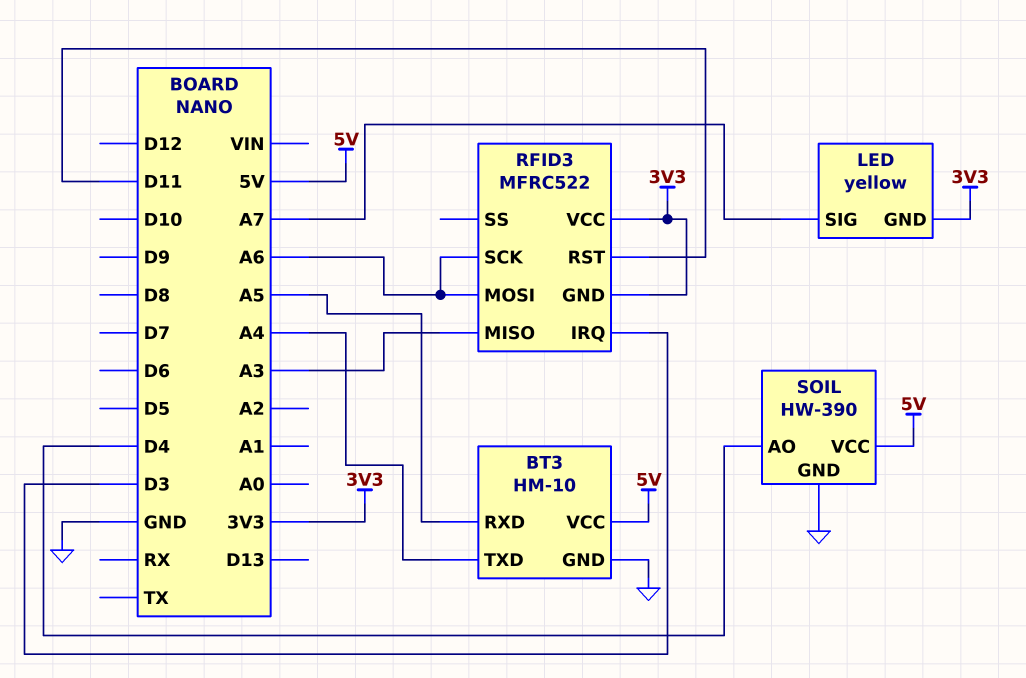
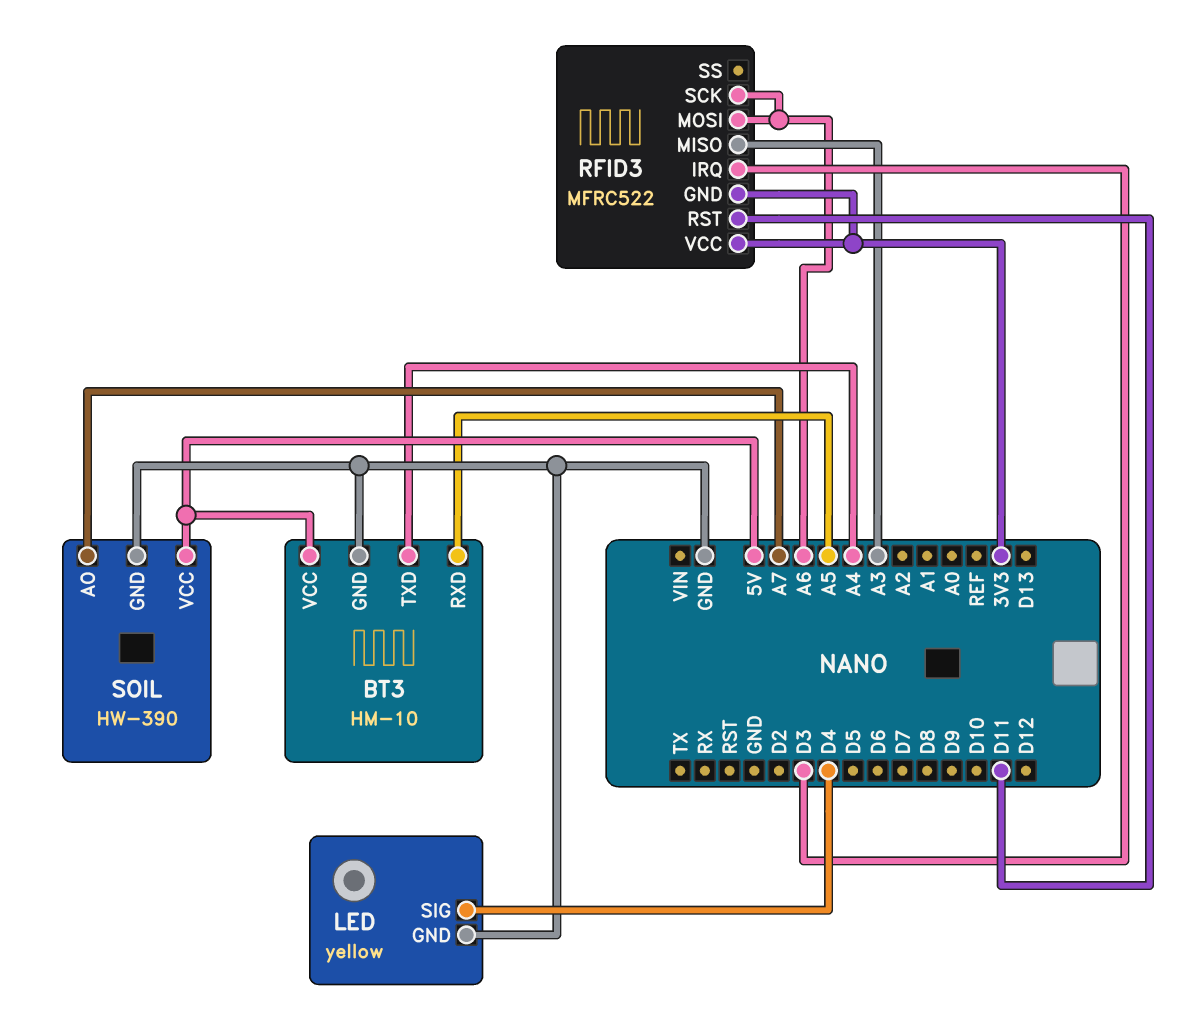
LED pin GND: 3V3 -> GND
LED pin SIG: A7 -> D4
SOIL pin AO: D4 -> A7

